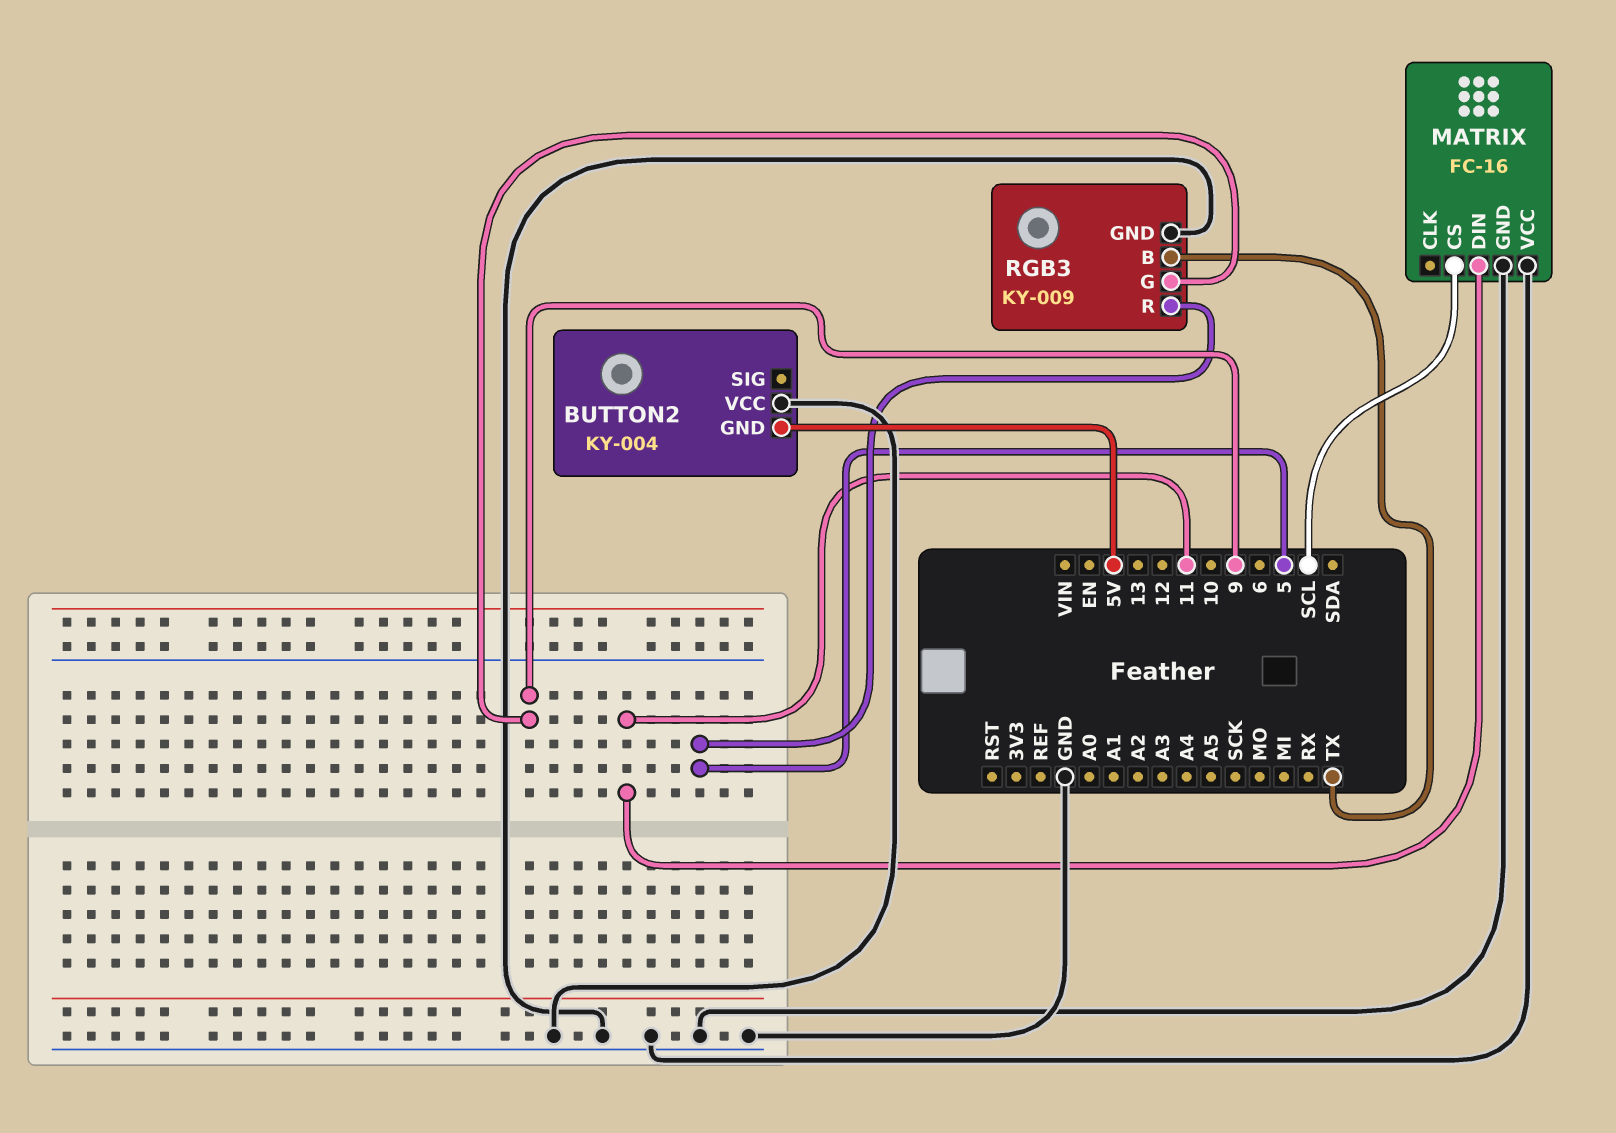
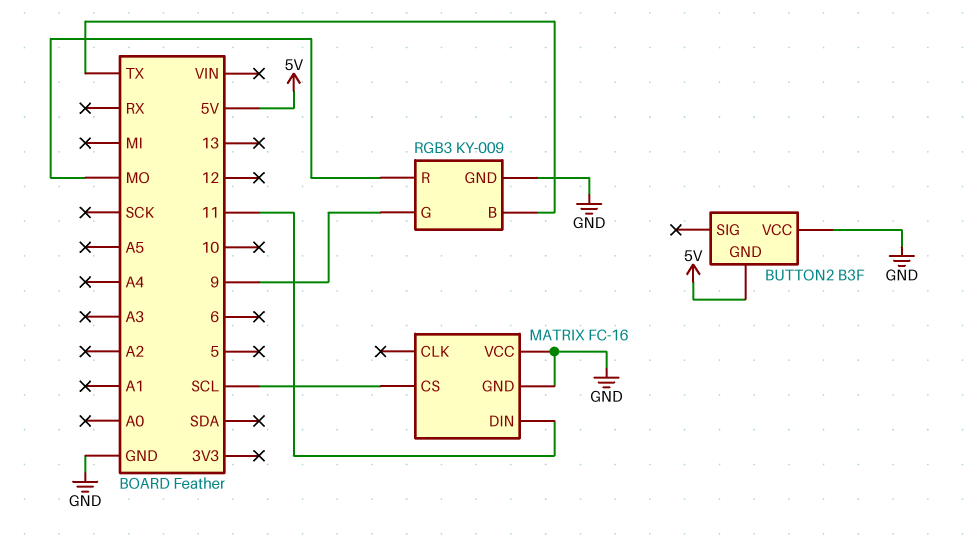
BUTTON2: KY-004 -> B3F
RGB3 pin R: 5 -> MO

